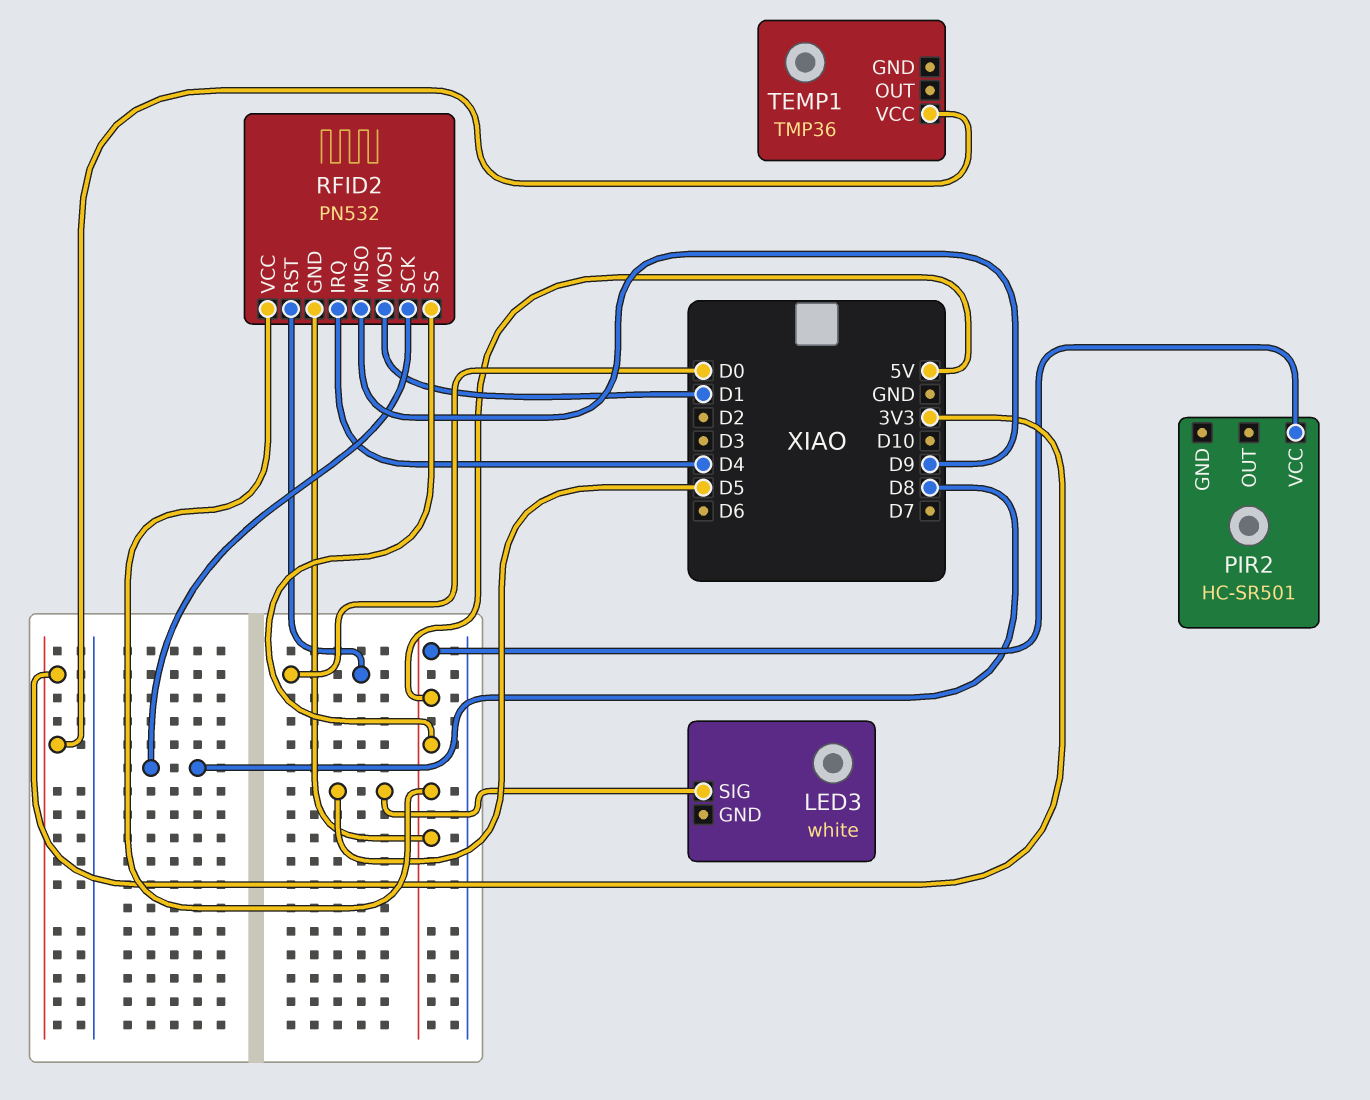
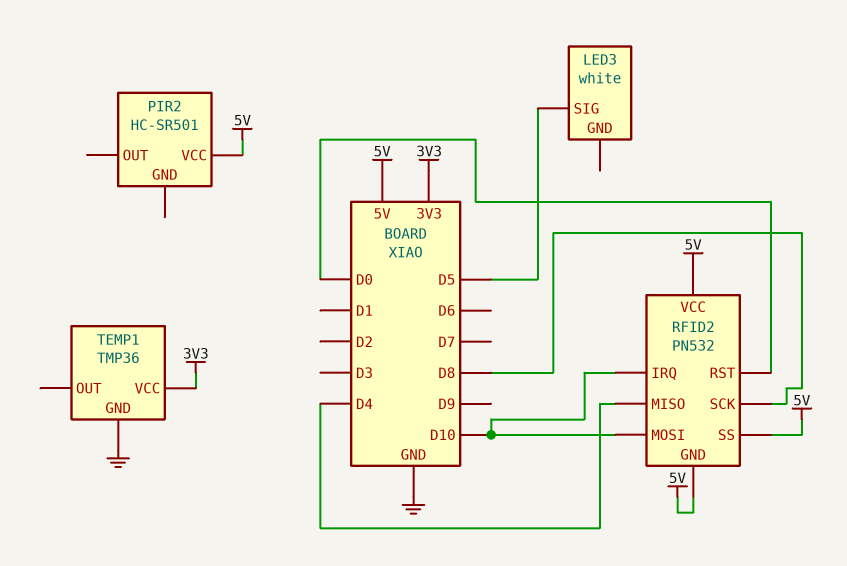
RFID2 pin IRQ: D4 -> D10
RFID2 pin MISO: D9 -> D4
RFID2 pin MOSI: D1 -> D10
TEMP1 pin GND: none -> GND

